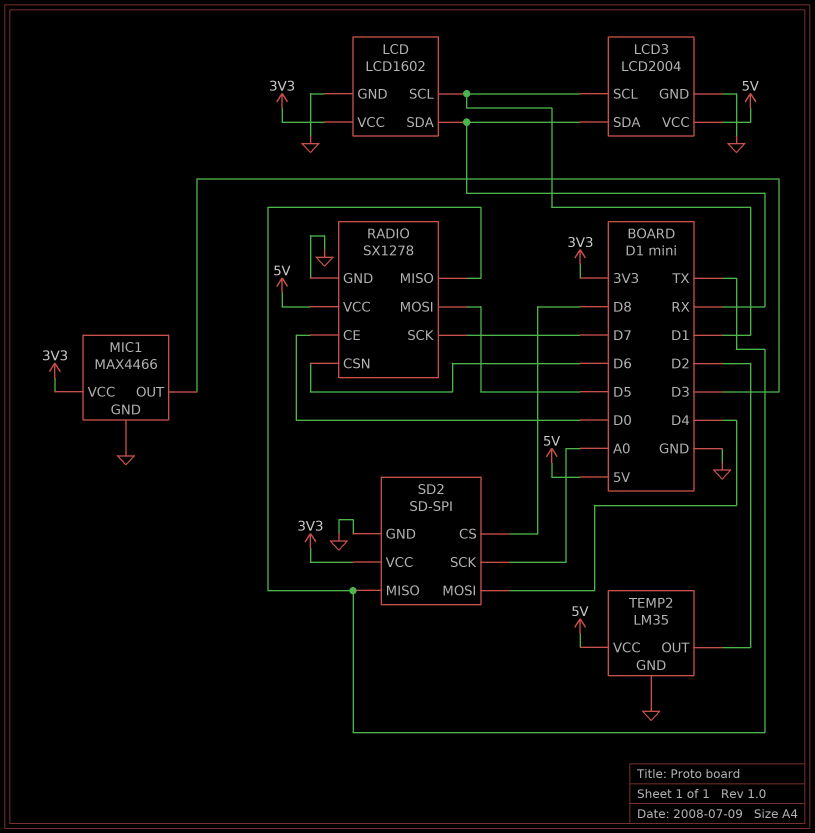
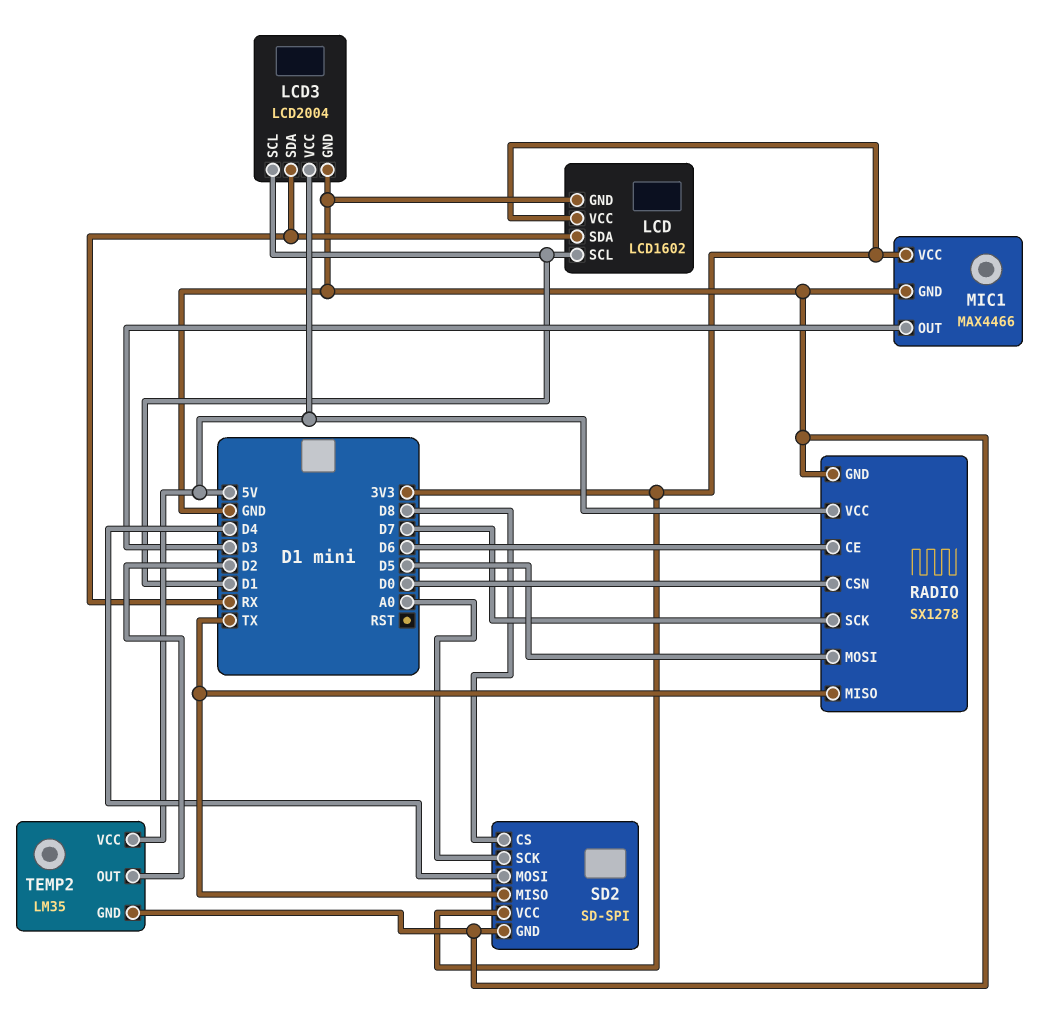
RADIO pin CE: D0 -> D6
RADIO pin CSN: D6 -> D0

